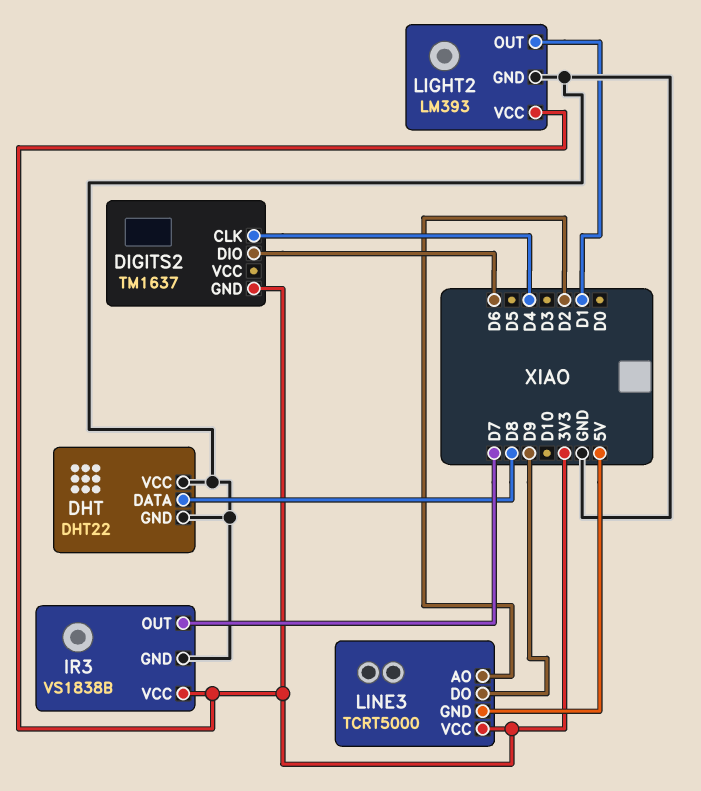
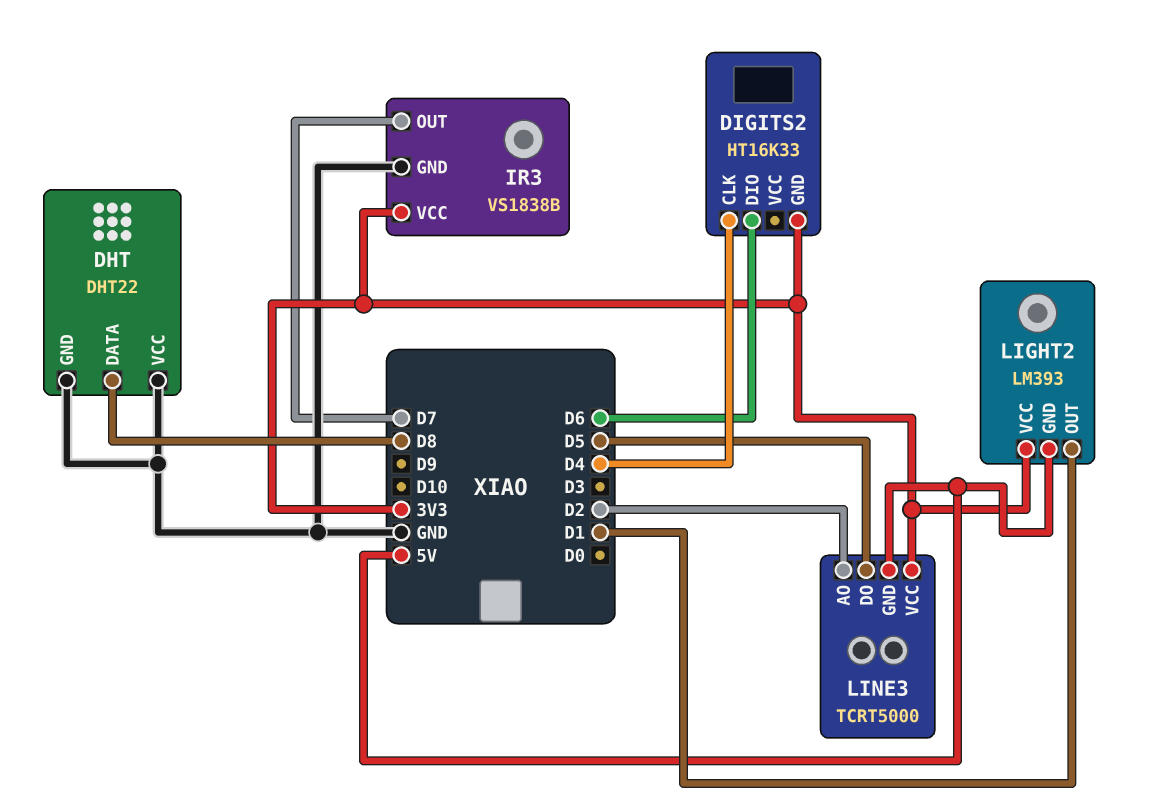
DIGITS2: TM1637 -> HT16K33
LIGHT2 pin GND: GND -> 5V
LINE3 pin DO: D9 -> D5

